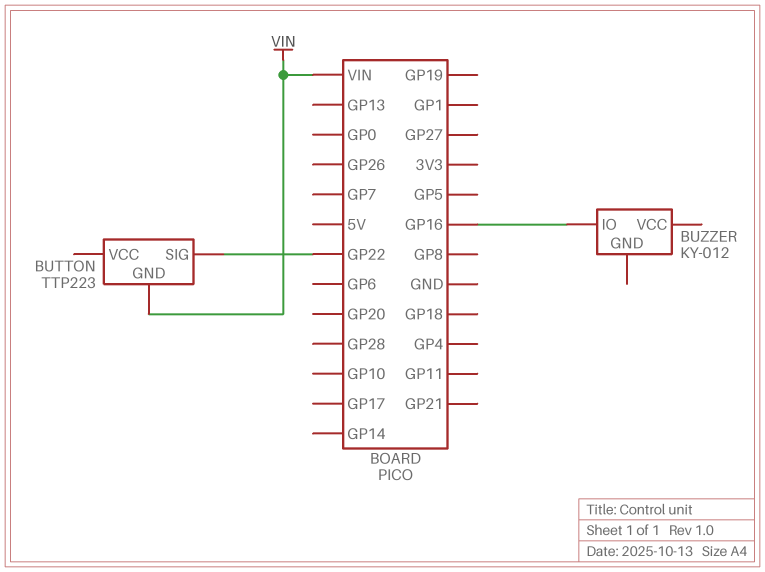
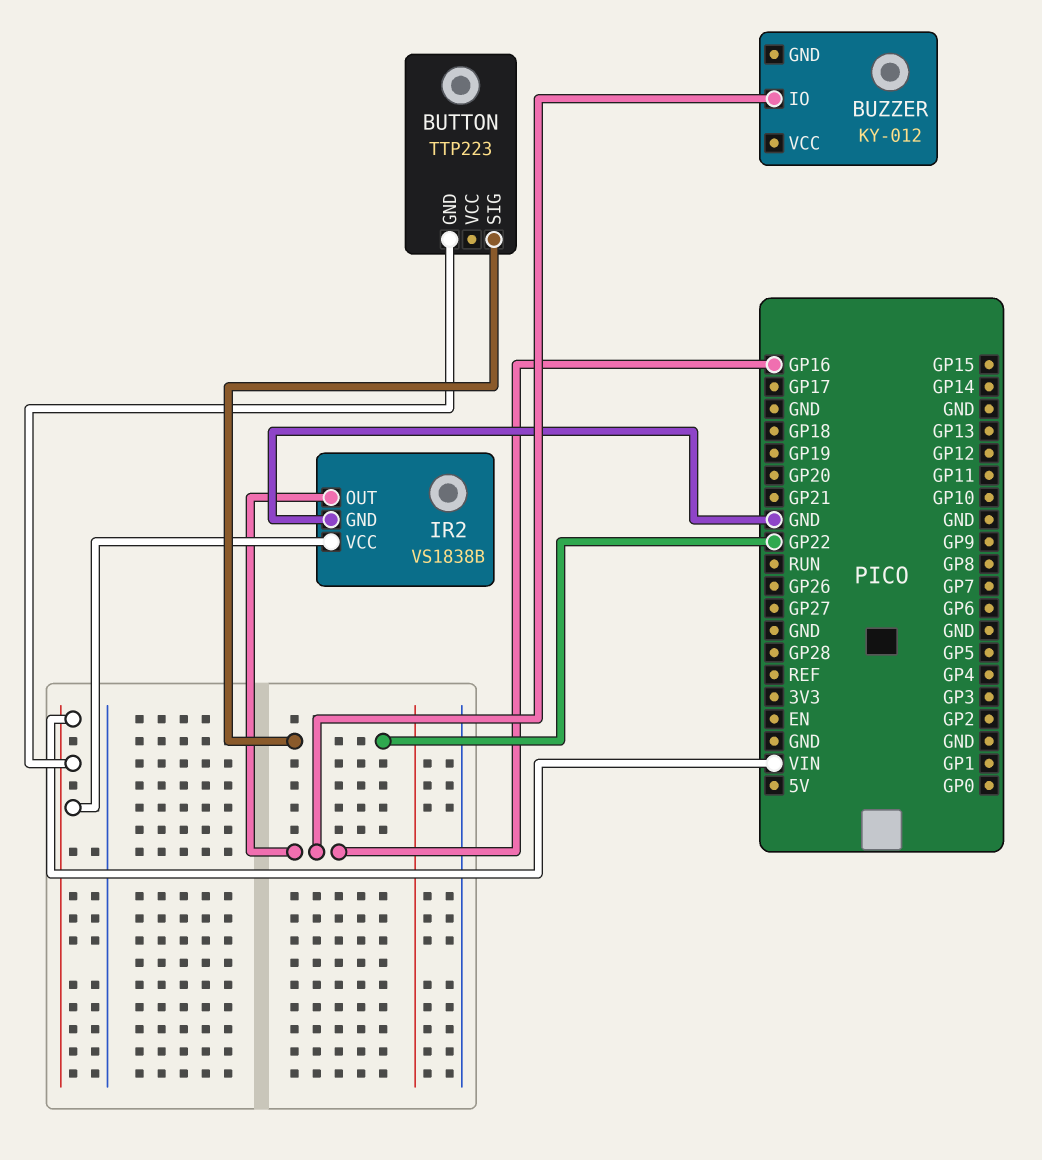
IR2: none -> VS1838B
IR2 pin GND: none -> GND
IR2 pin OUT: none -> GP16
IR2 pin VCC: none -> VIN

